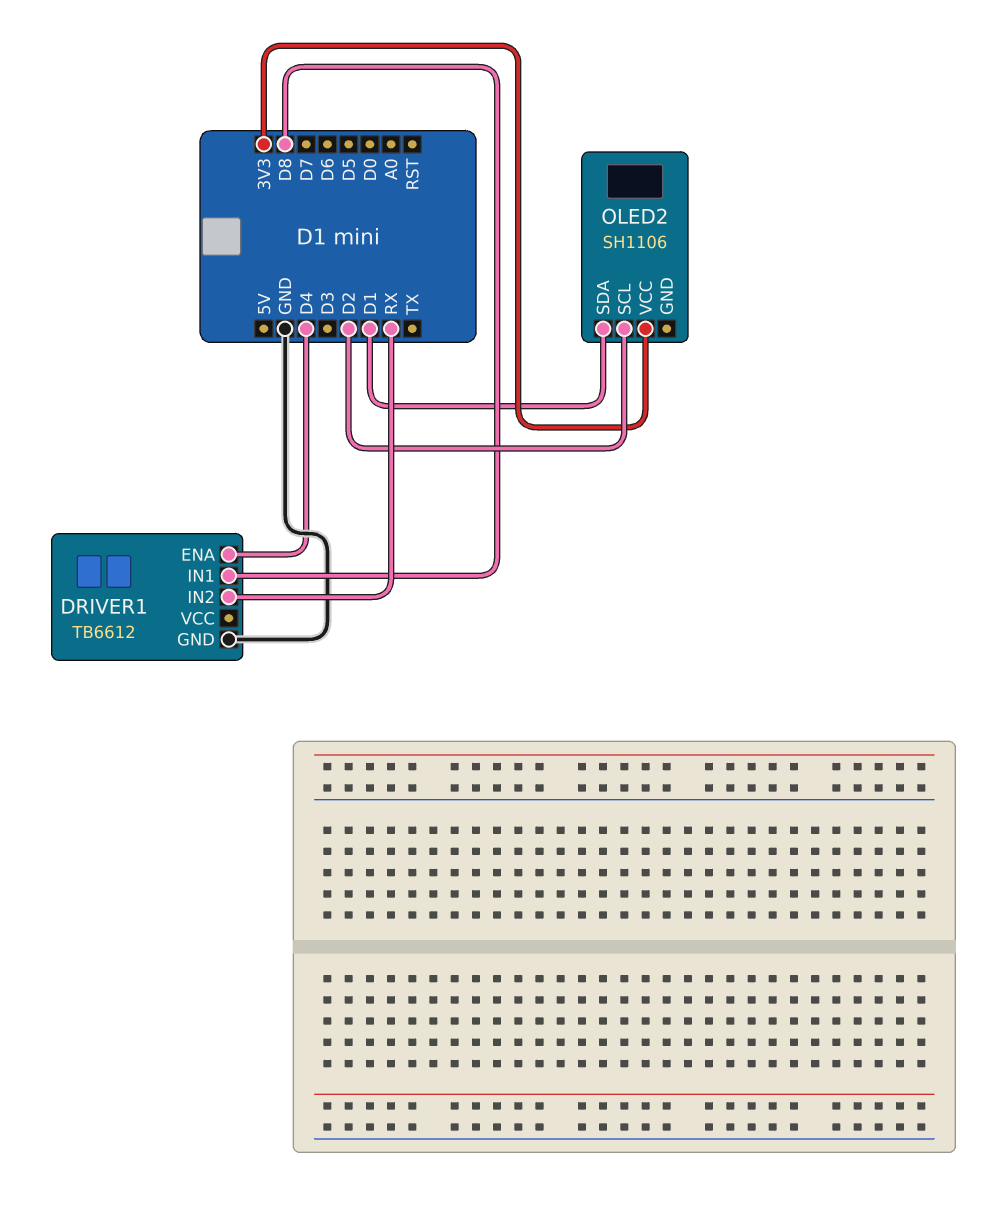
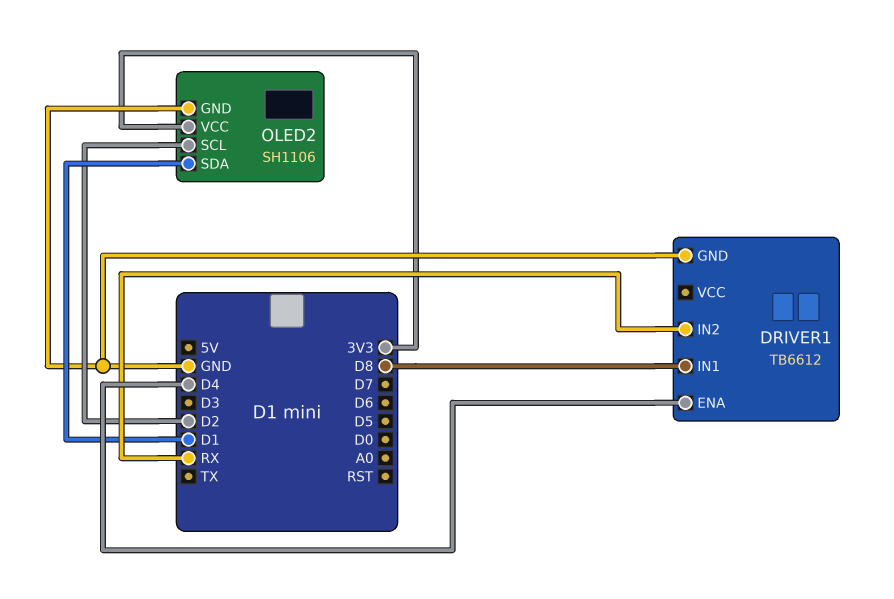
OLED2 pin GND: none -> GND

